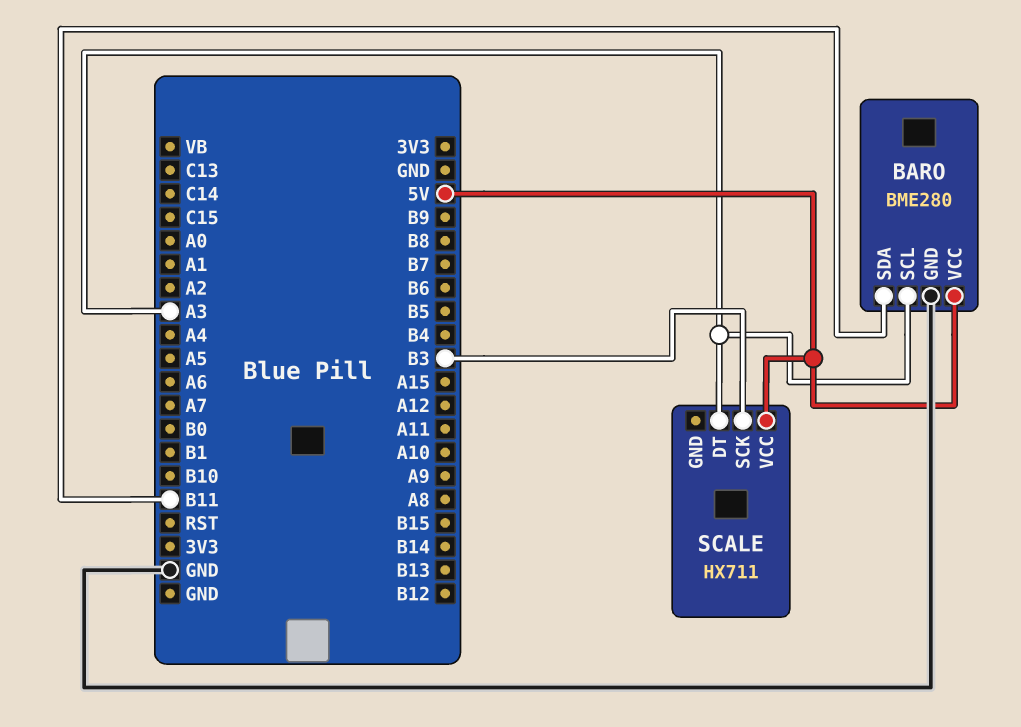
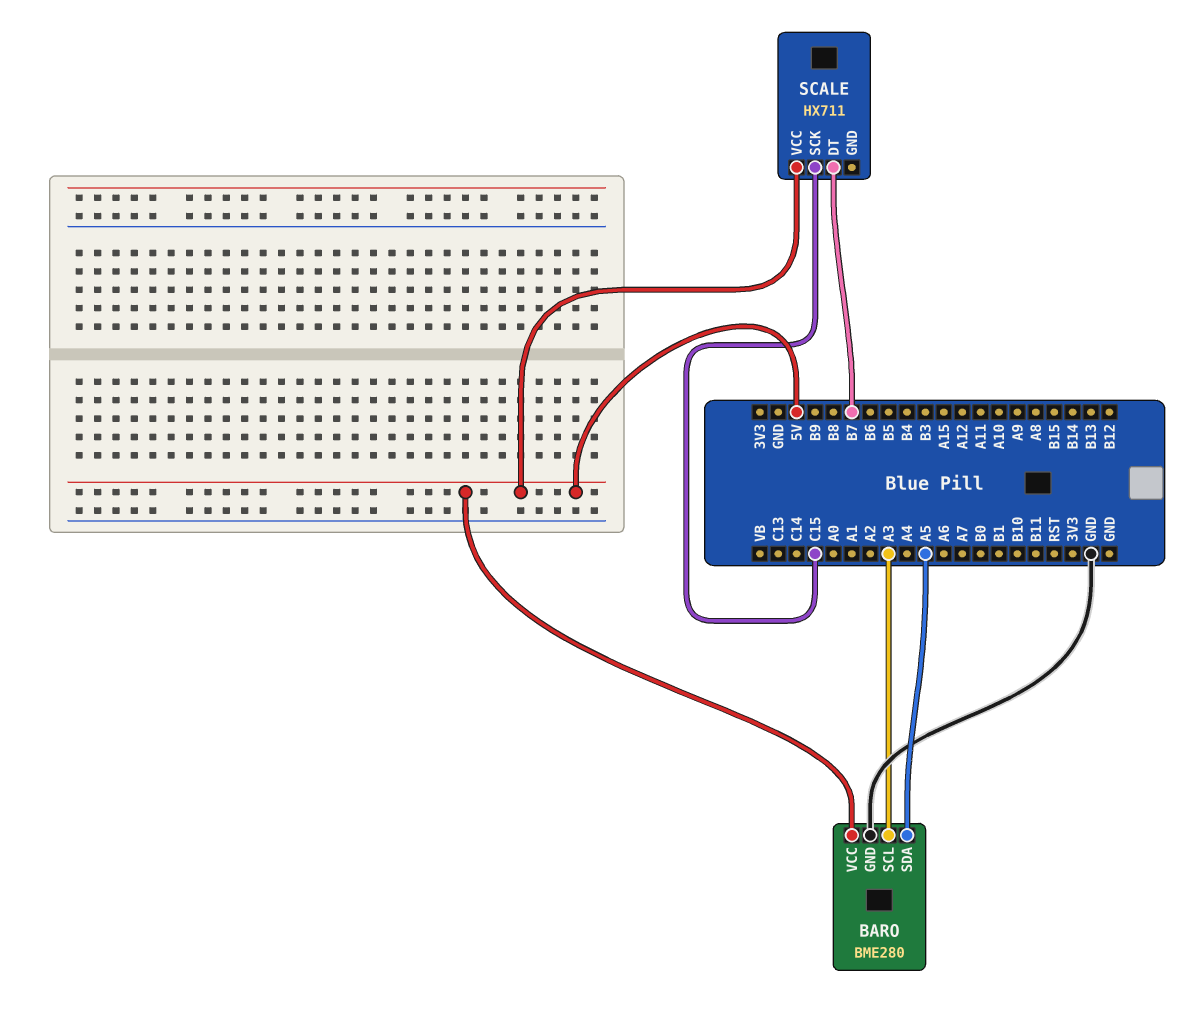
BARO pin SDA: B11 -> A5
SCALE pin DT: A3 -> B7
SCALE pin SCK: B3 -> C15

